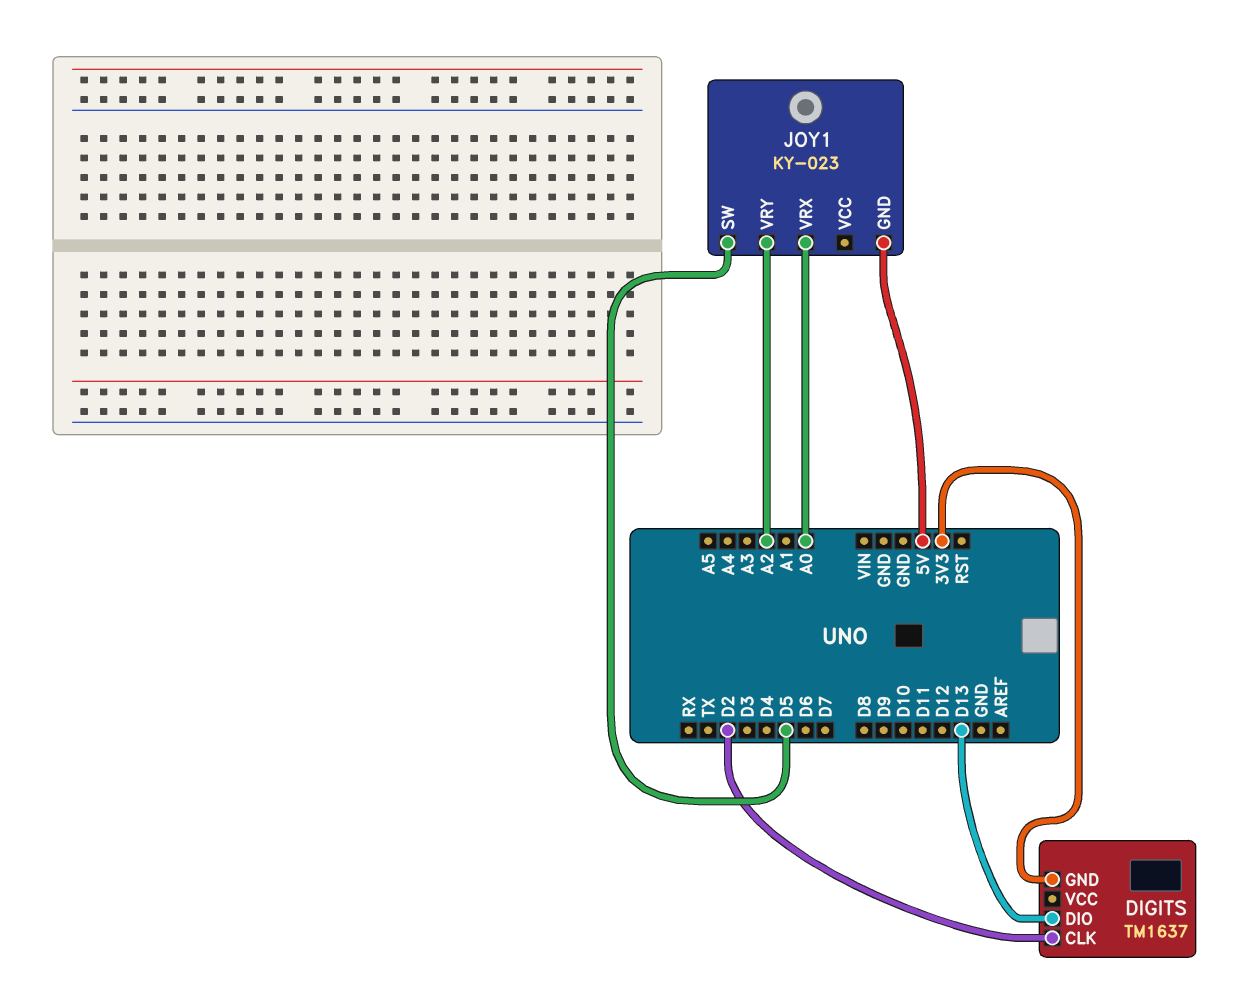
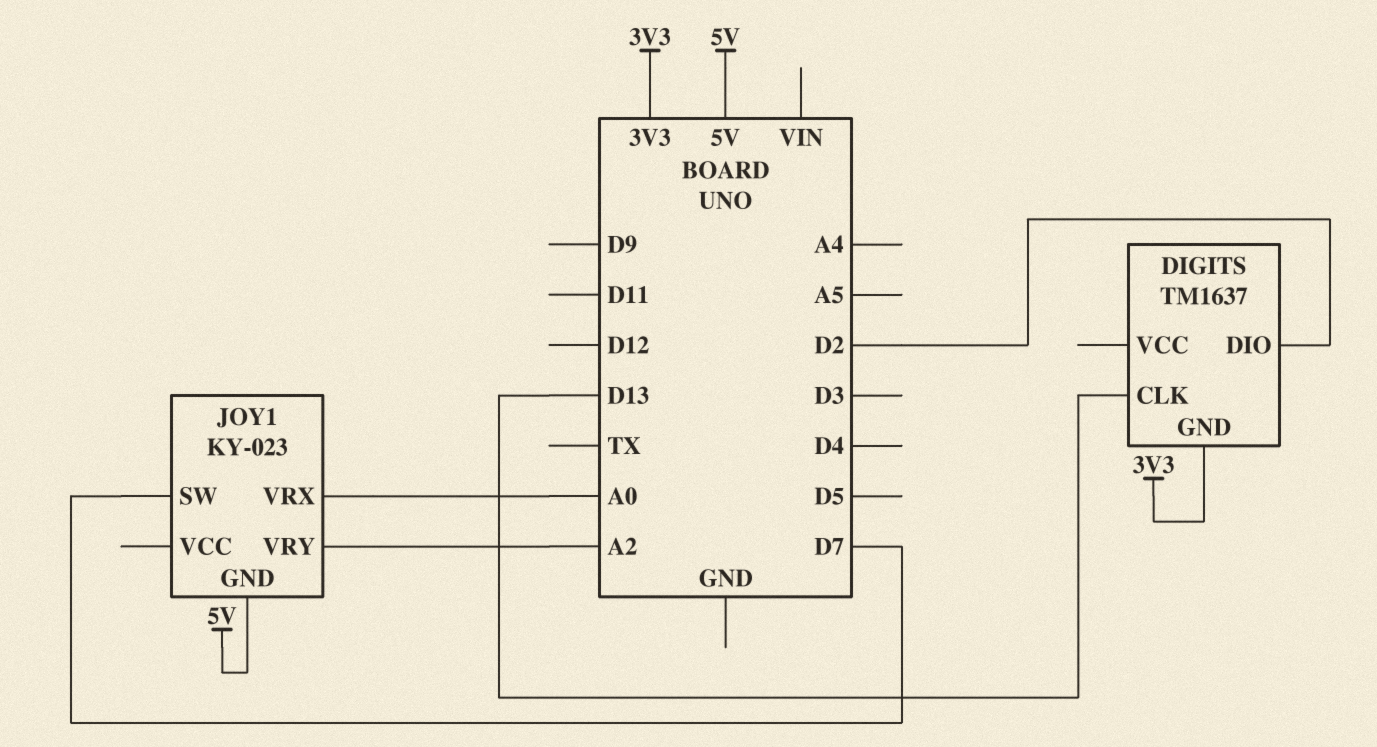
DIGITS pin CLK: D2 -> D13
DIGITS pin DIO: D13 -> D2
JOY1 pin SW: D5 -> D7

